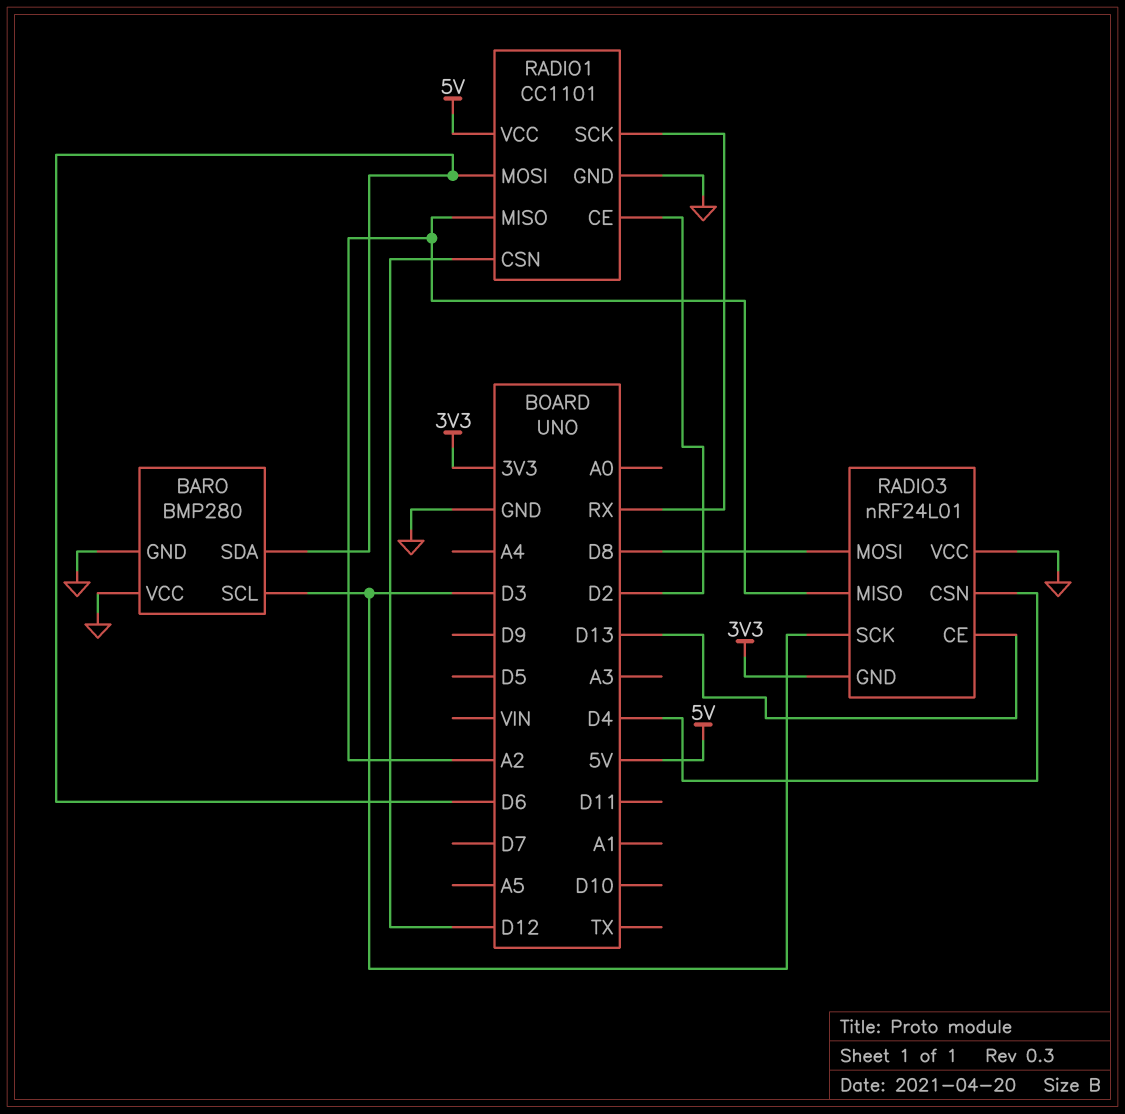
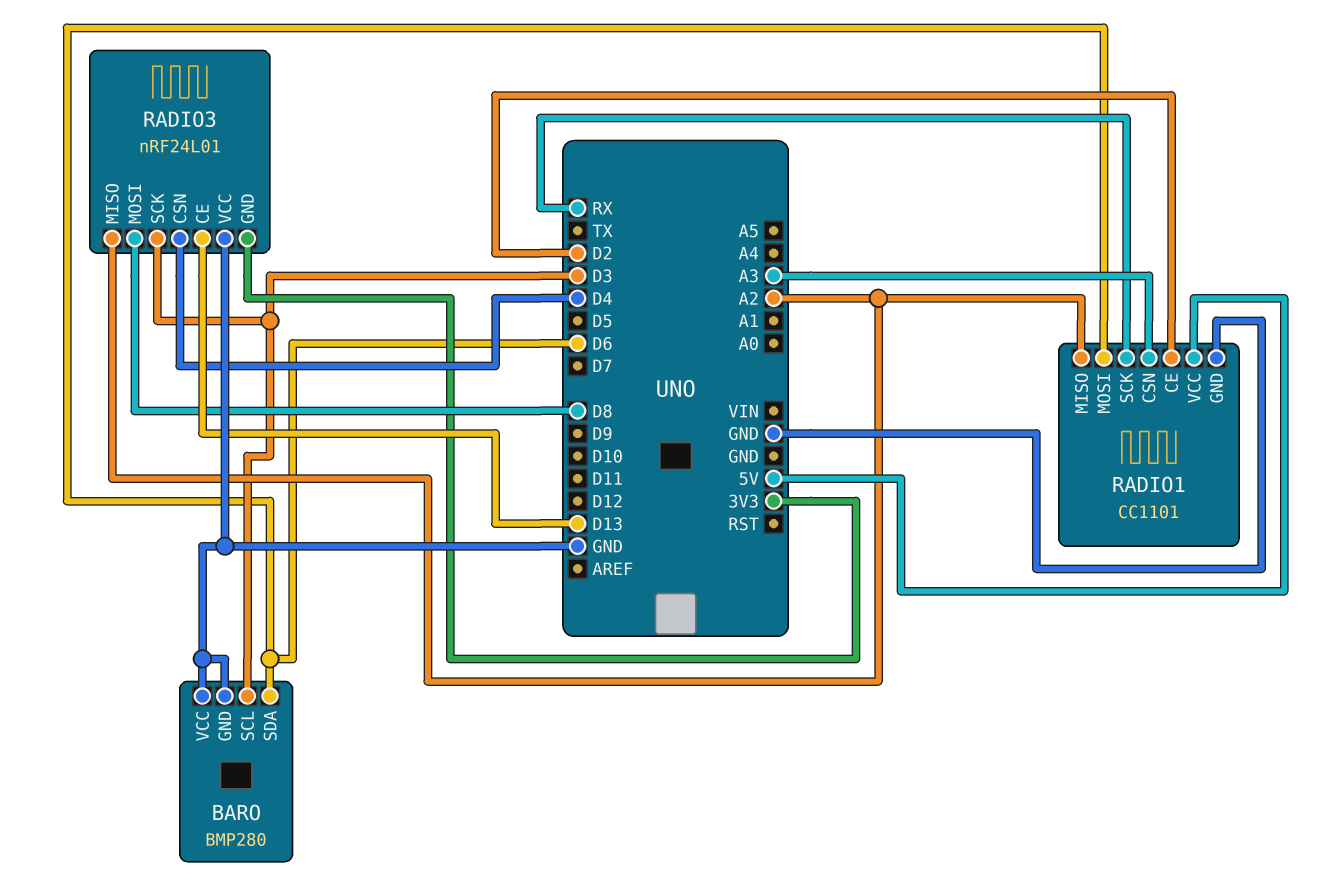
RADIO1 pin CSN: D12 -> A3

